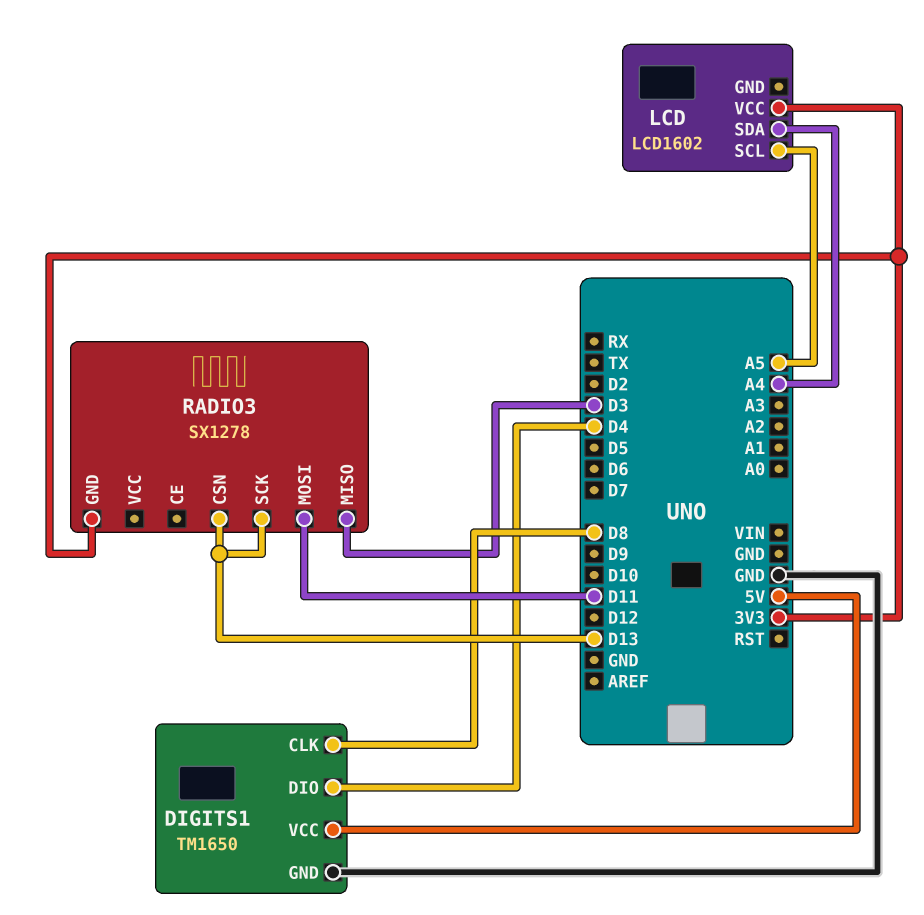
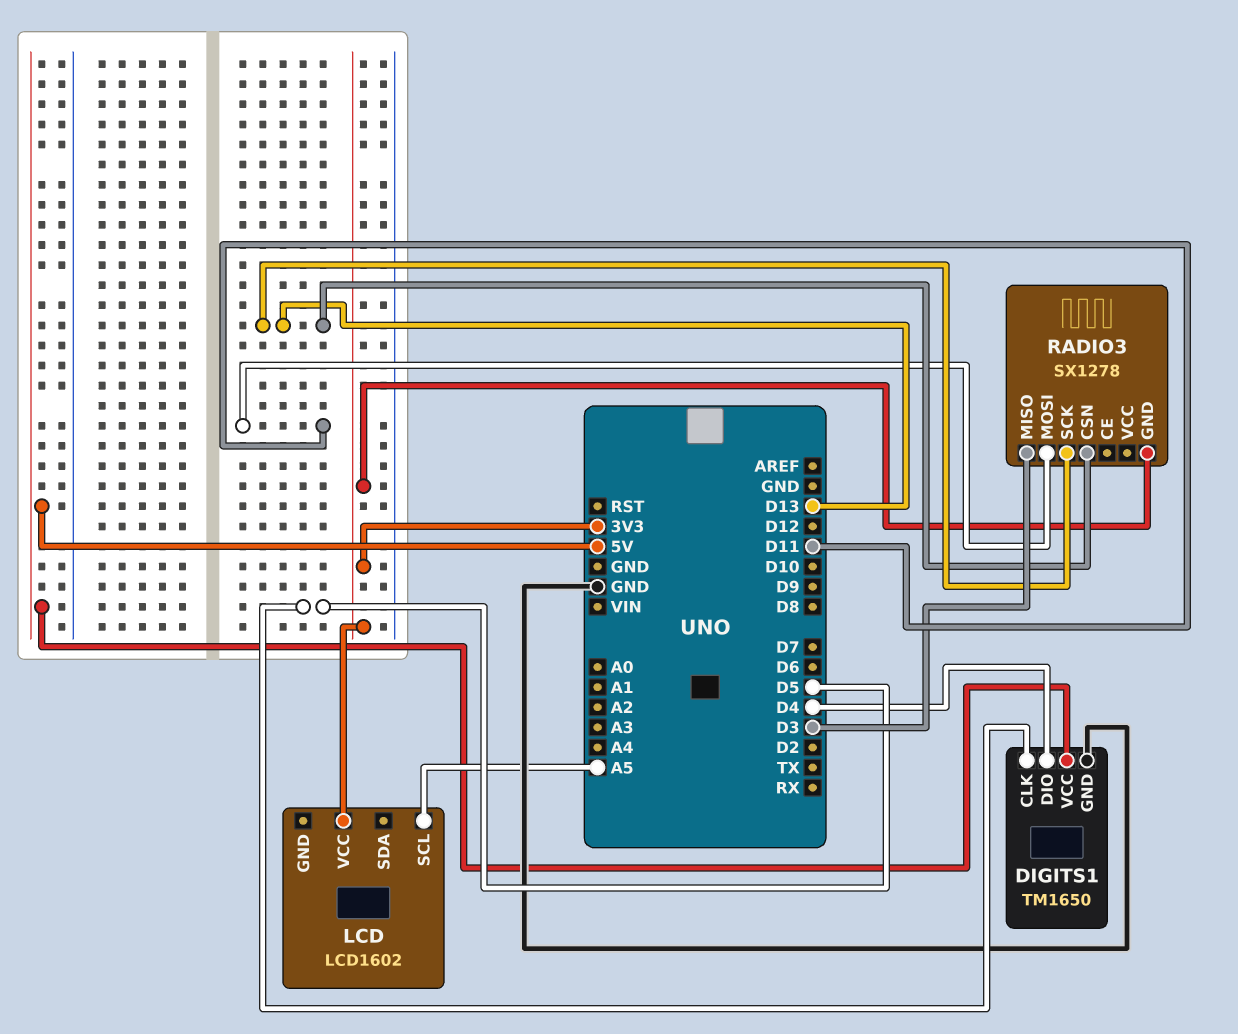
DIGITS1 pin CLK: D8 -> D5
LCD pin SDA: A4 -> none

